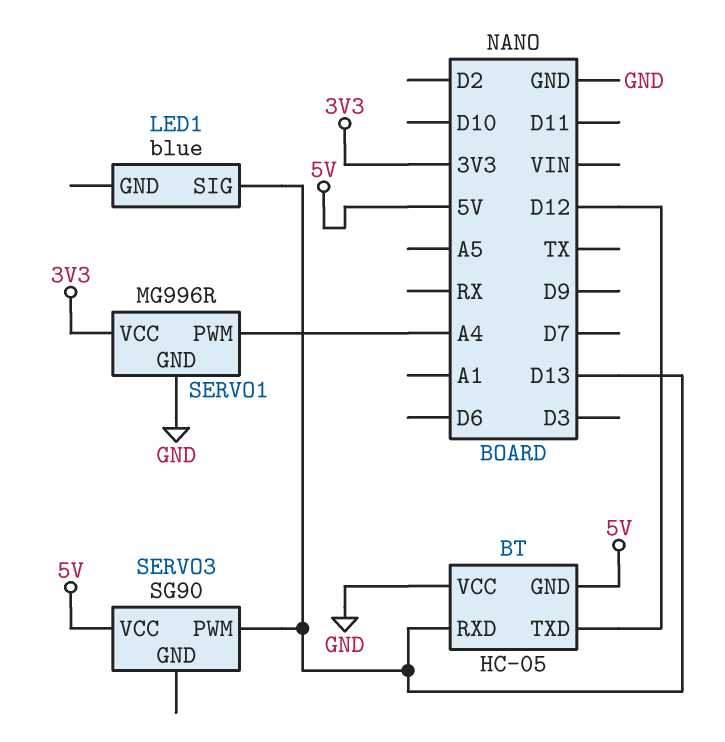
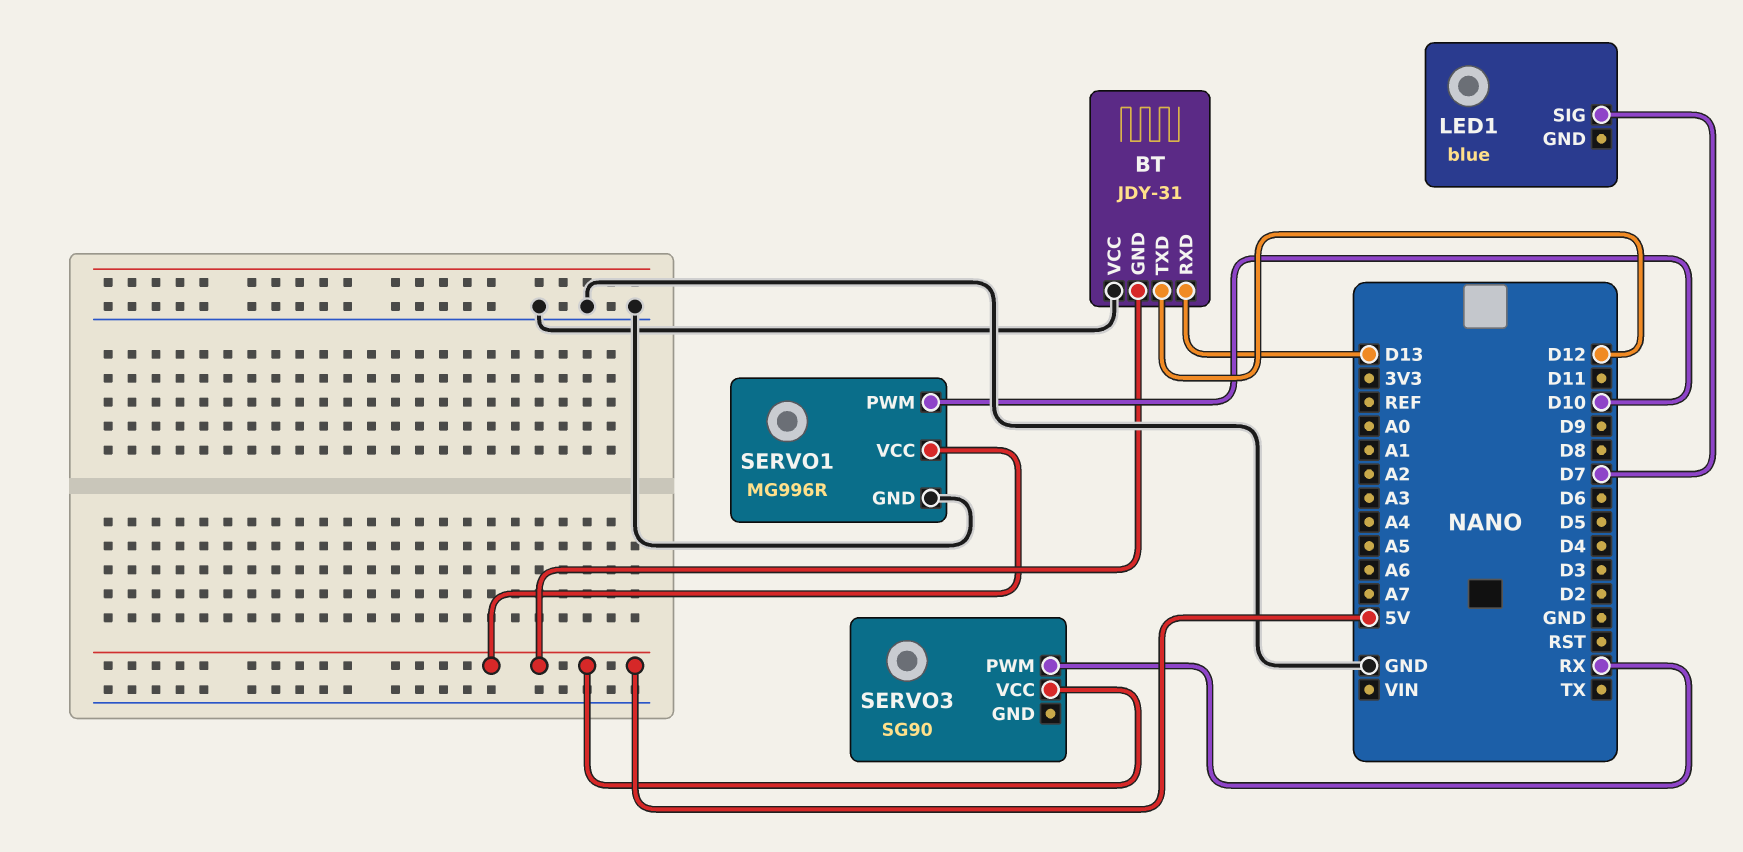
BT: HC-05 -> JDY-31
LED1 pin SIG: D13 -> D7
SERVO1 pin PWM: A4 -> D10
SERVO1 pin VCC: 3V3 -> 5V
SERVO3 pin PWM: D13 -> RX

